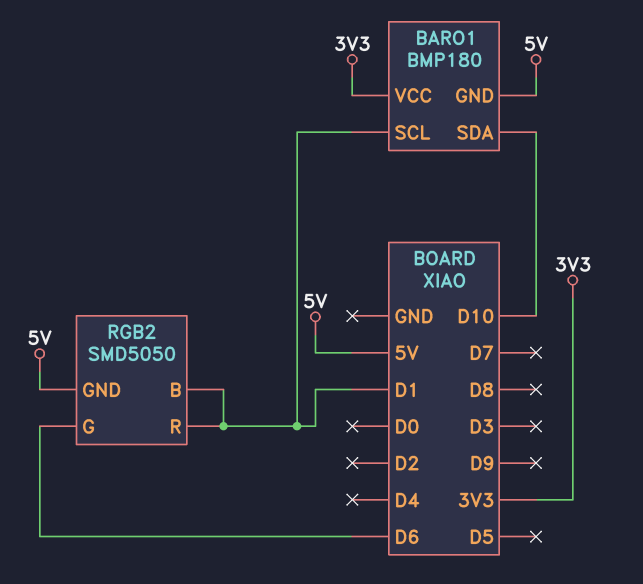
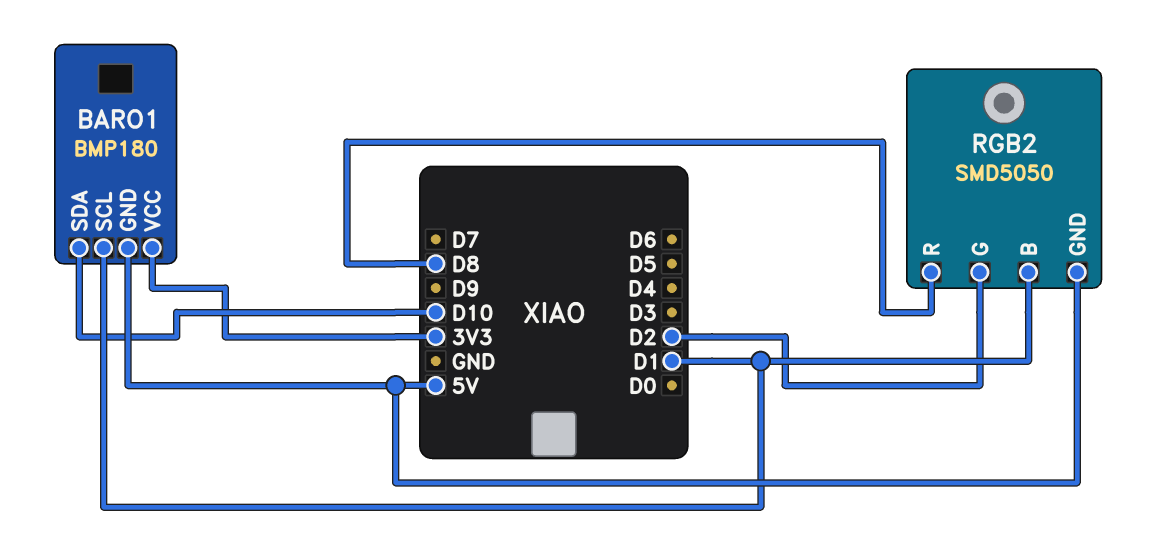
RGB2 pin G: D6 -> D2
RGB2 pin R: D1 -> D8

